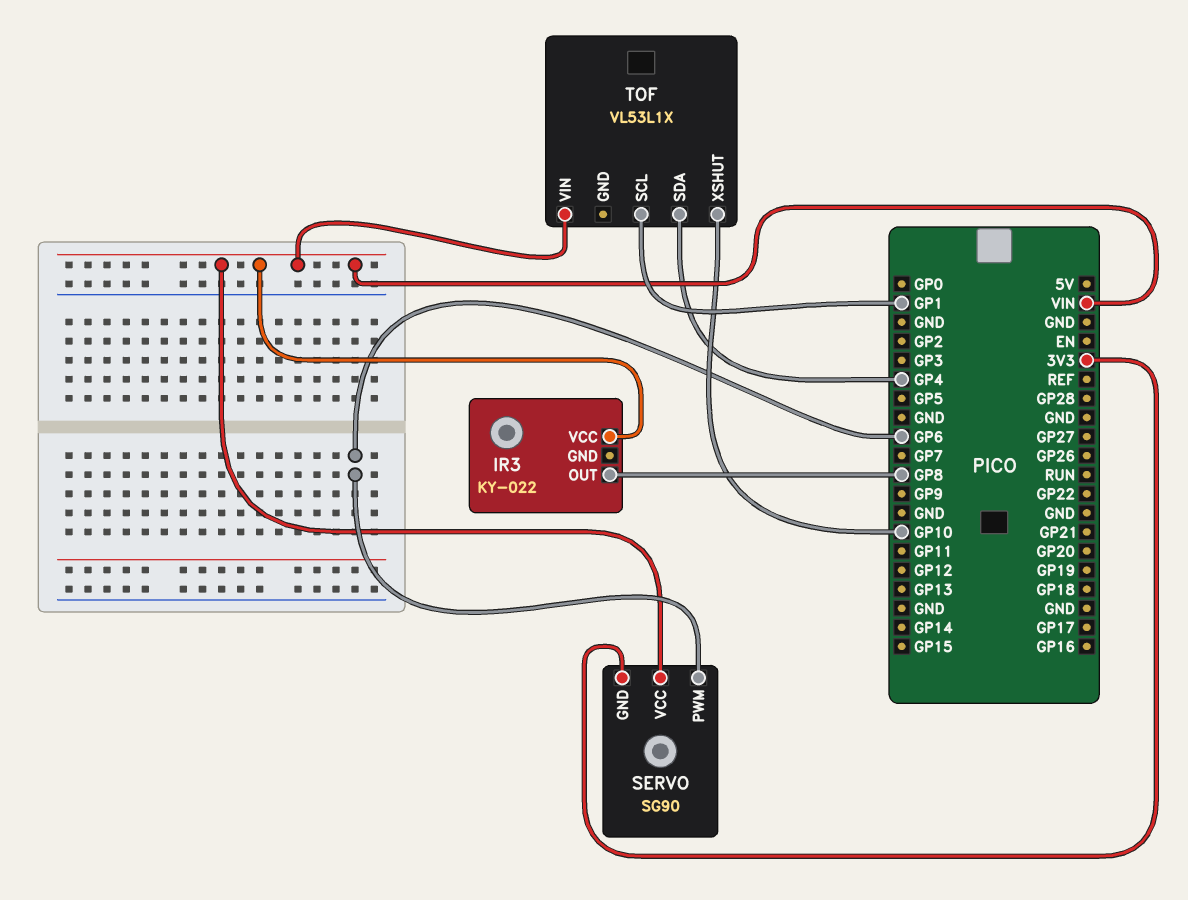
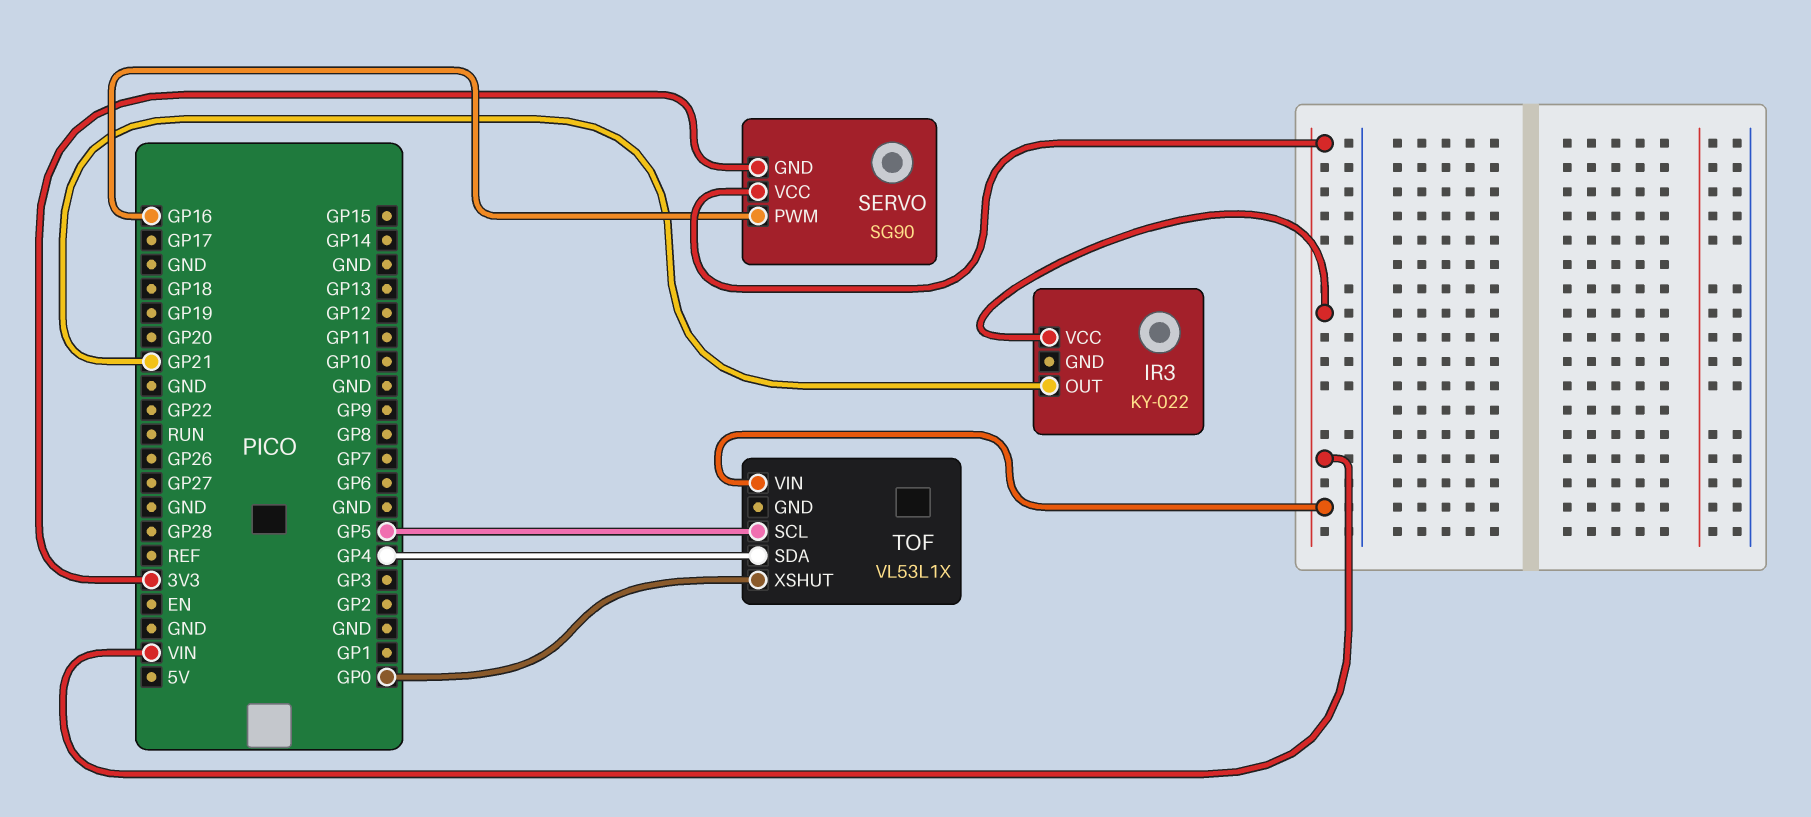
IR3 pin OUT: GP8 -> GP21
SERVO pin PWM: GP6 -> GP16
TOF pin SCL: GP1 -> GP5
TOF pin XSHUT: GP10 -> GP0

